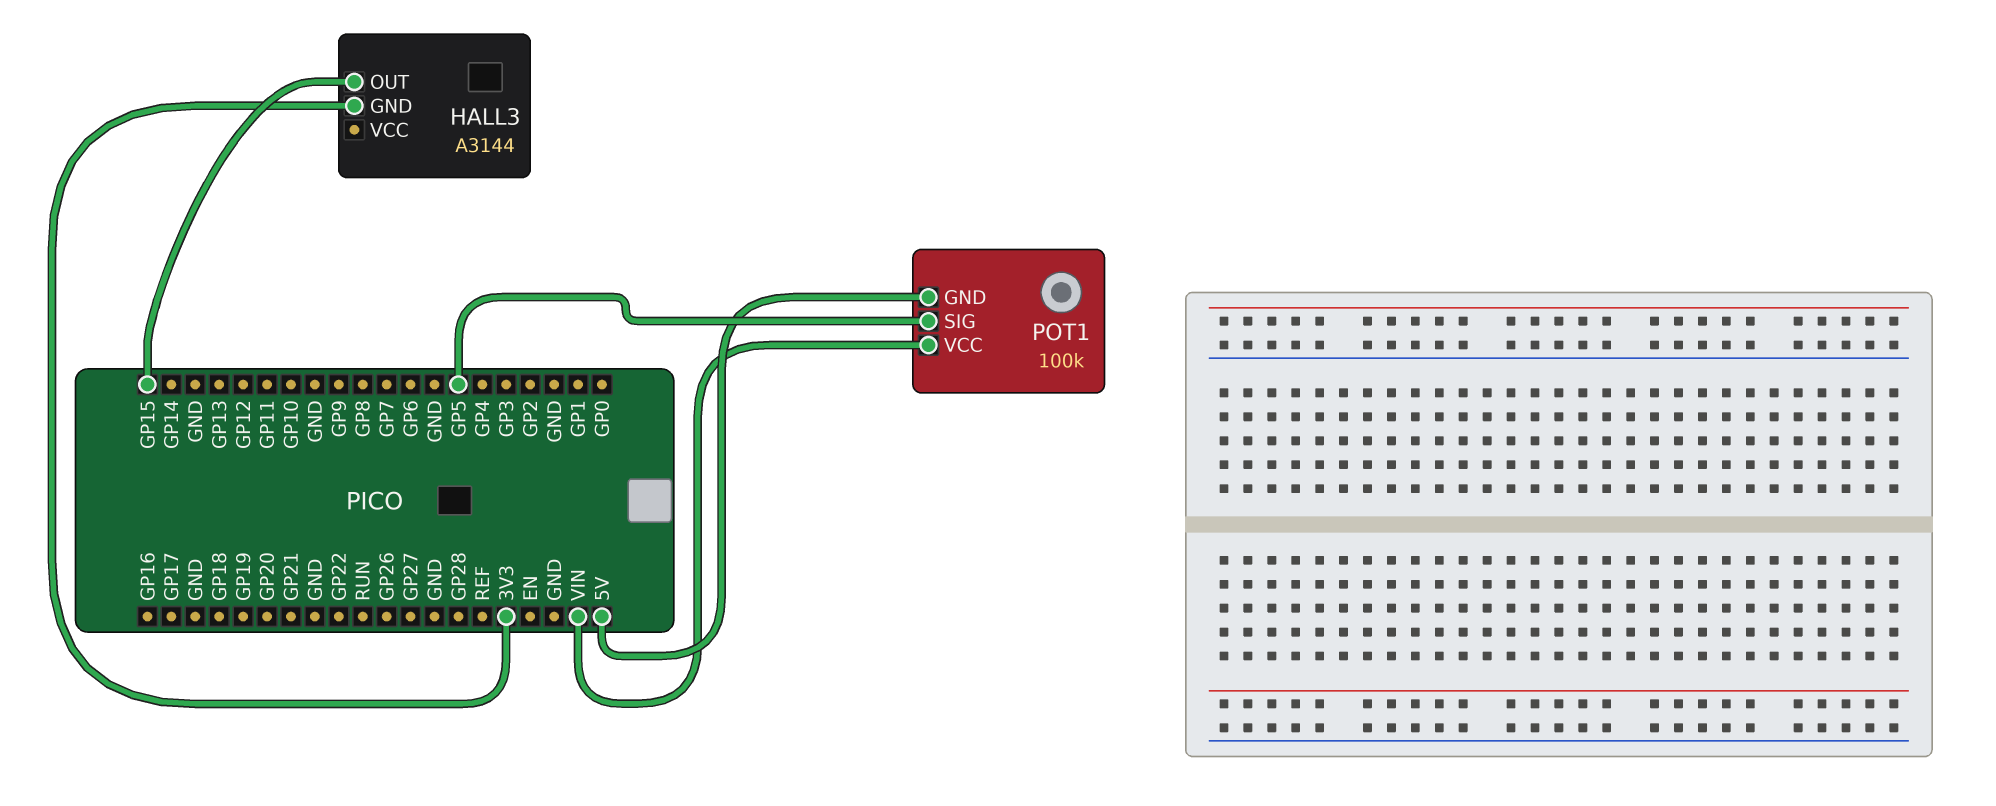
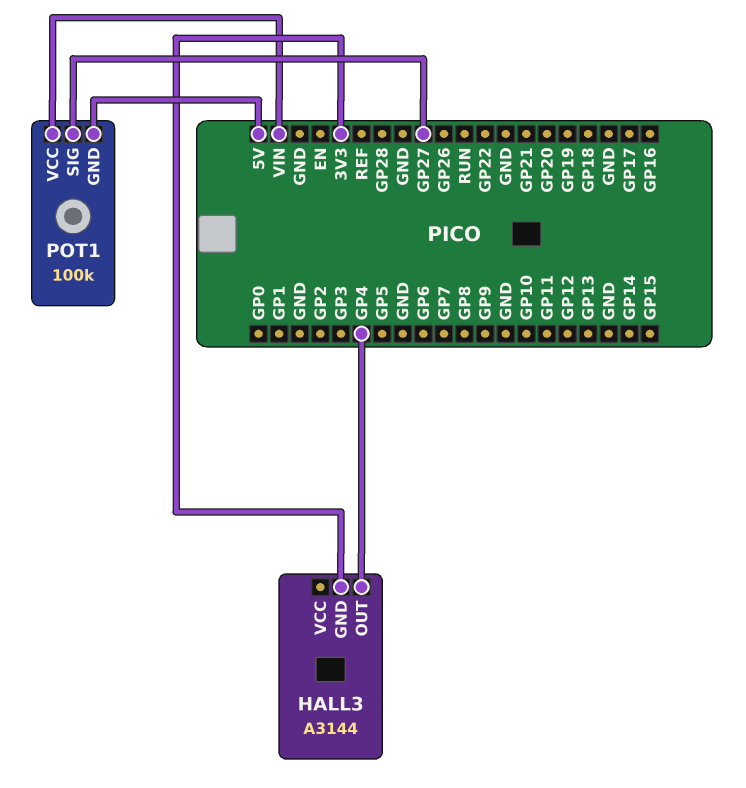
HALL3 pin OUT: GP15 -> GP4
POT1 pin SIG: GP5 -> GP27

